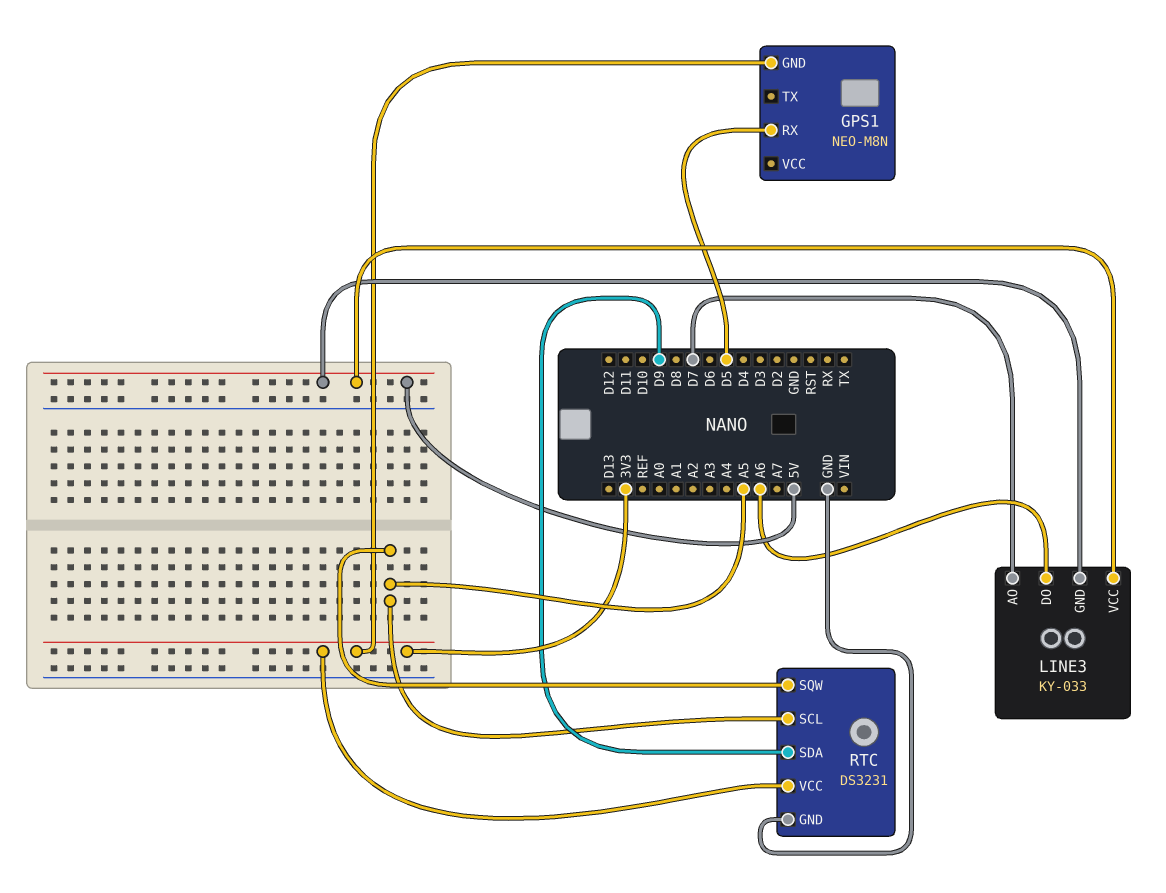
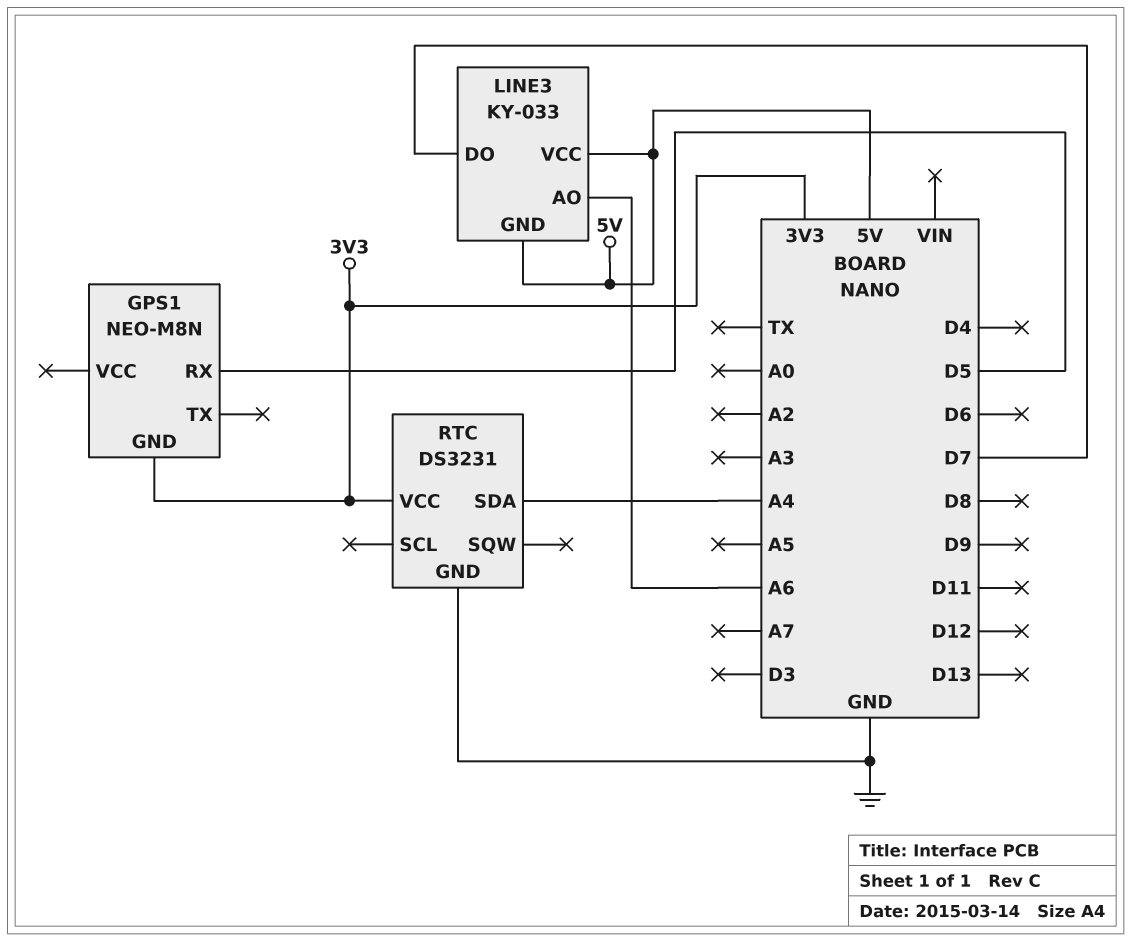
LINE3 pin AO: D7 -> A6
LINE3 pin DO: A6 -> D7
RTC pin SCL: A5 -> none
RTC pin SDA: D9 -> A4
RTC pin SQW: A5 -> none

